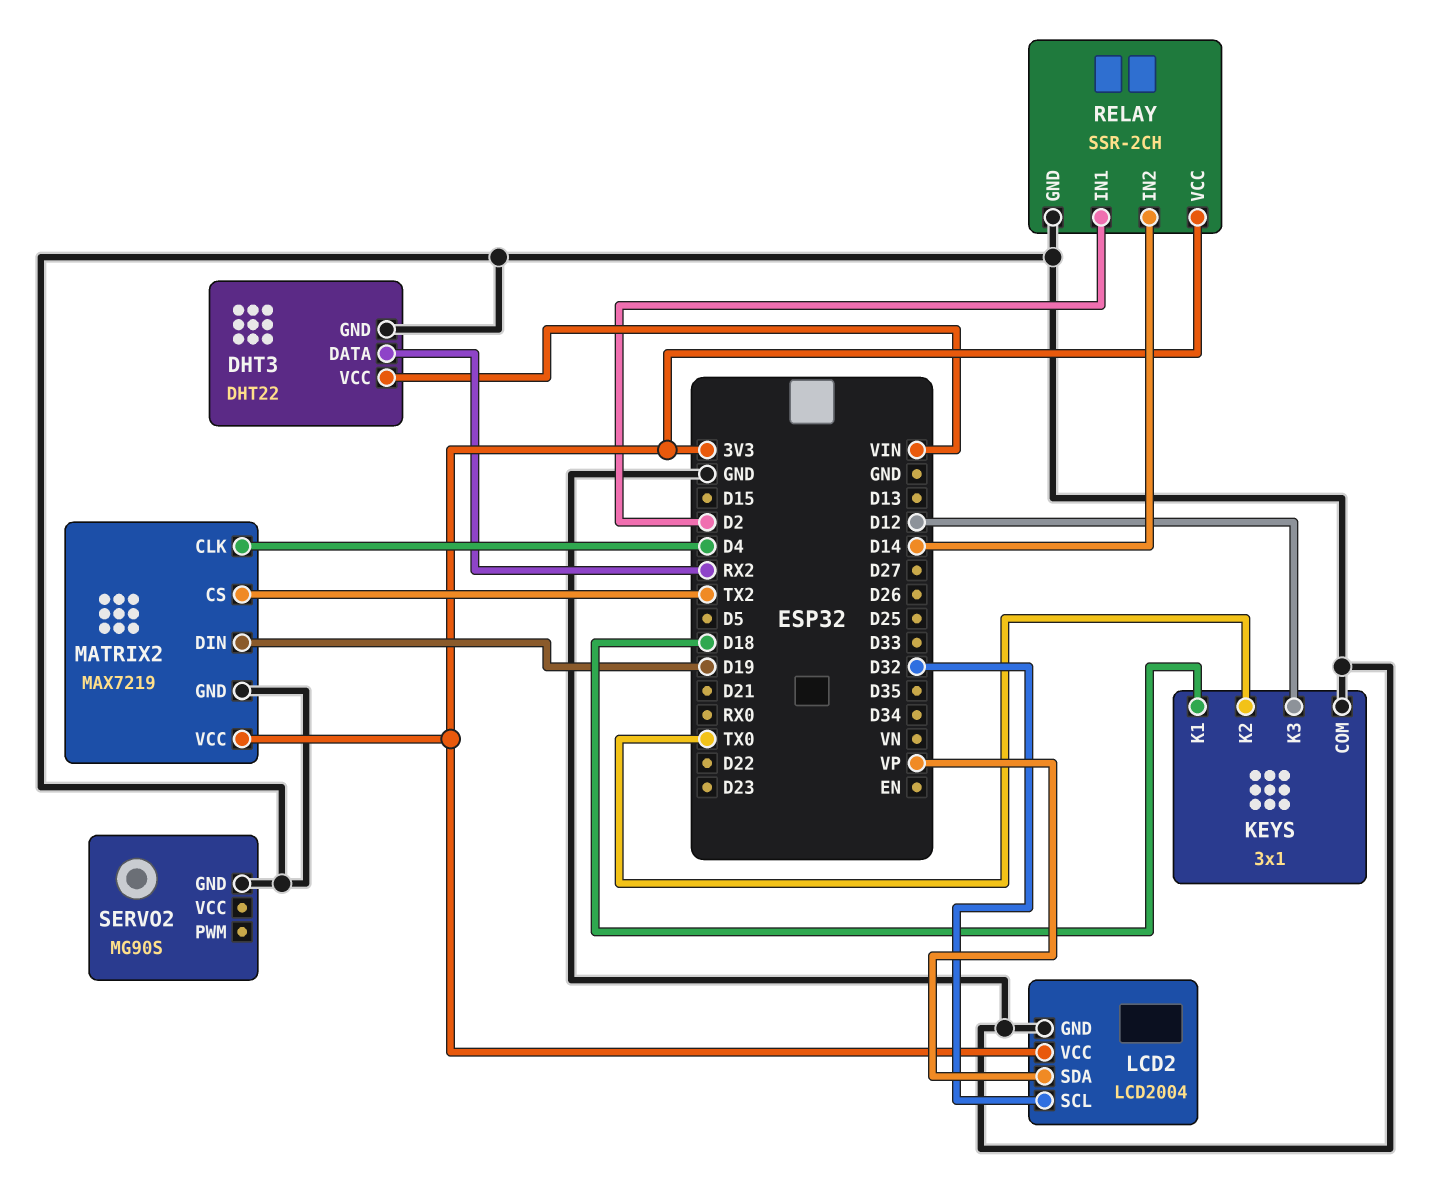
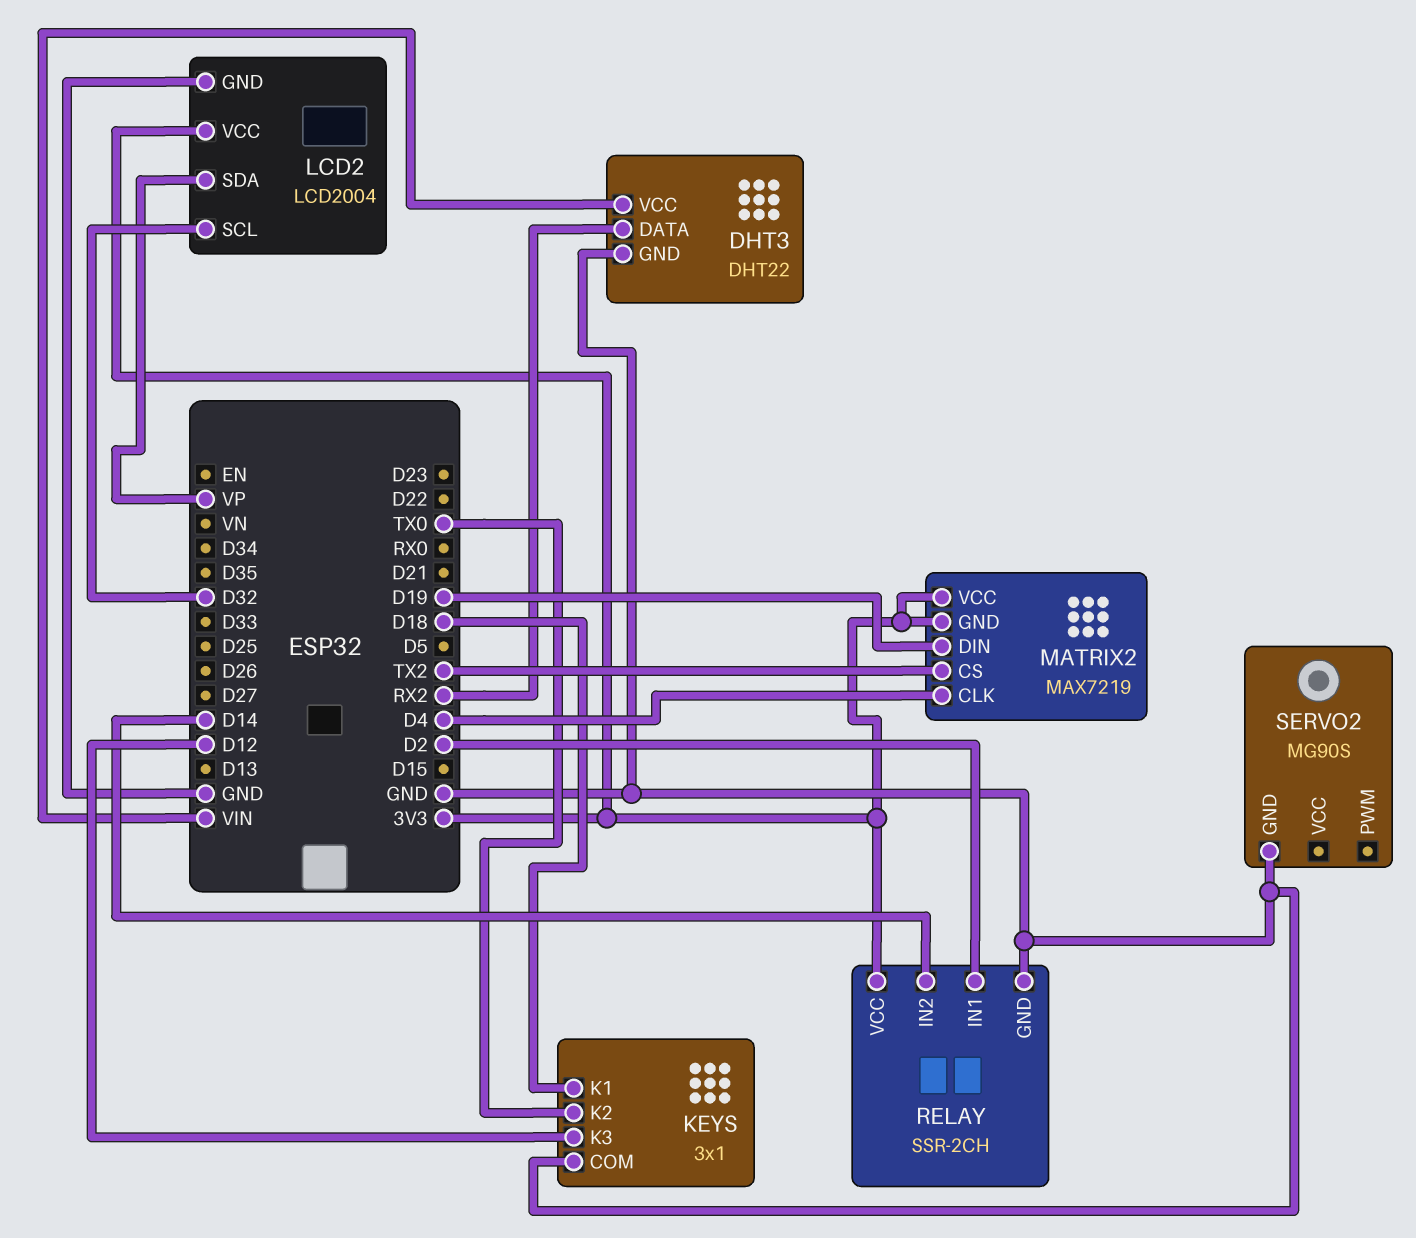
MATRIX2 pin GND: GND -> 3V3

